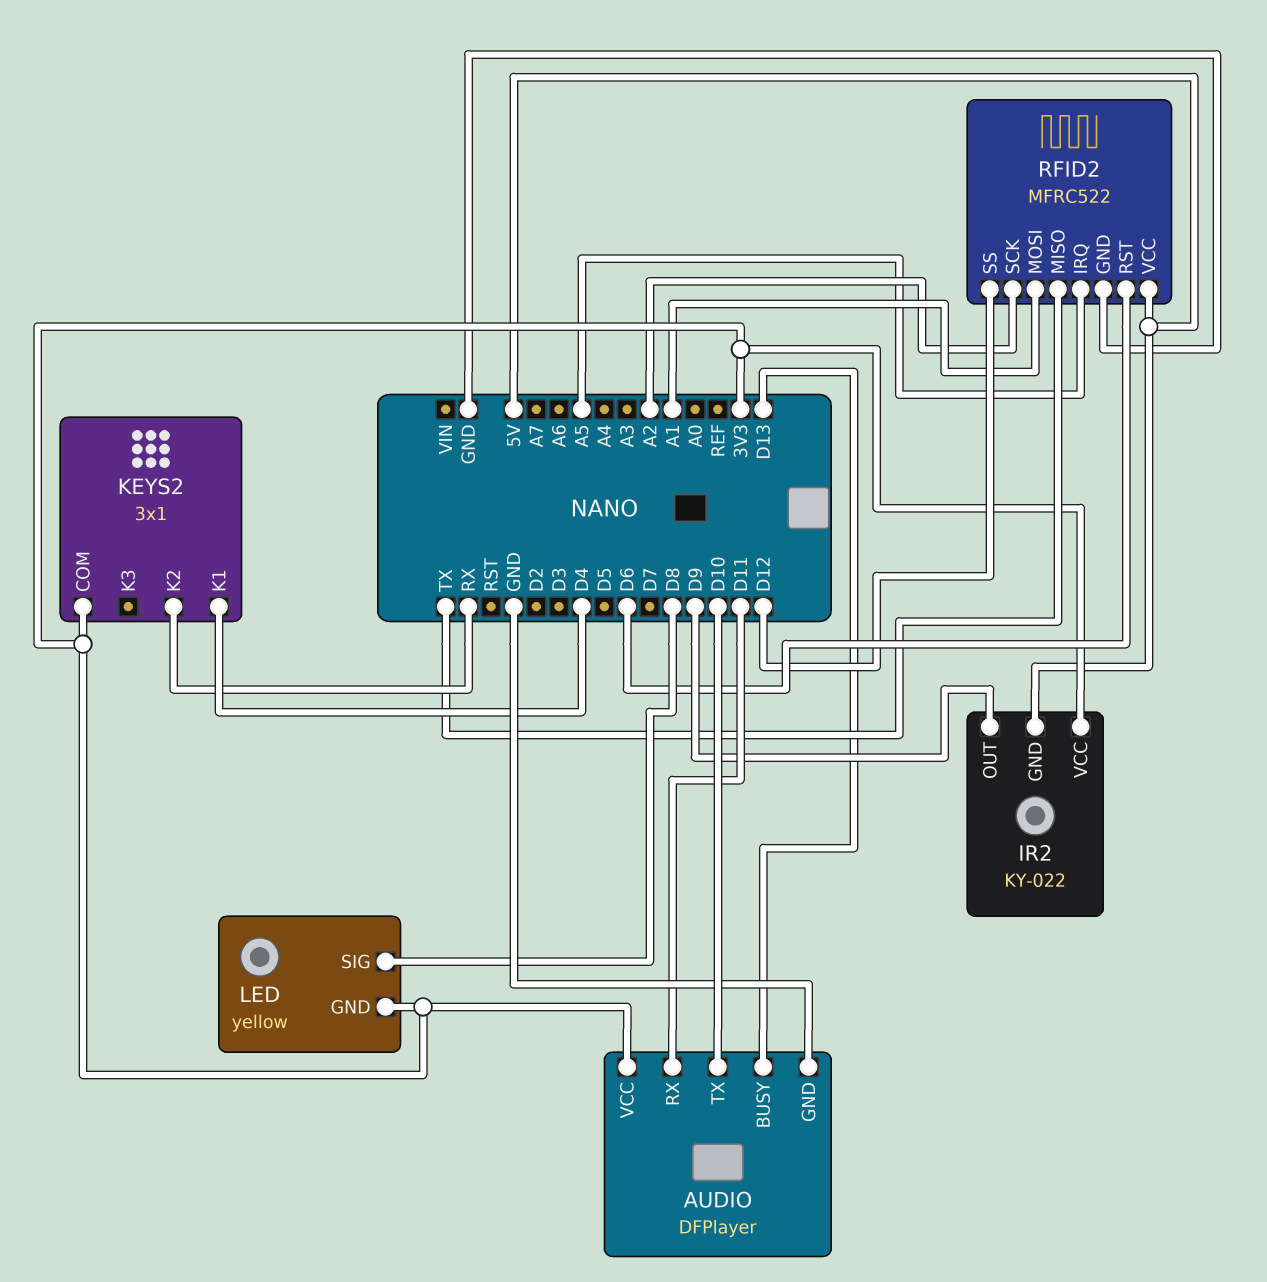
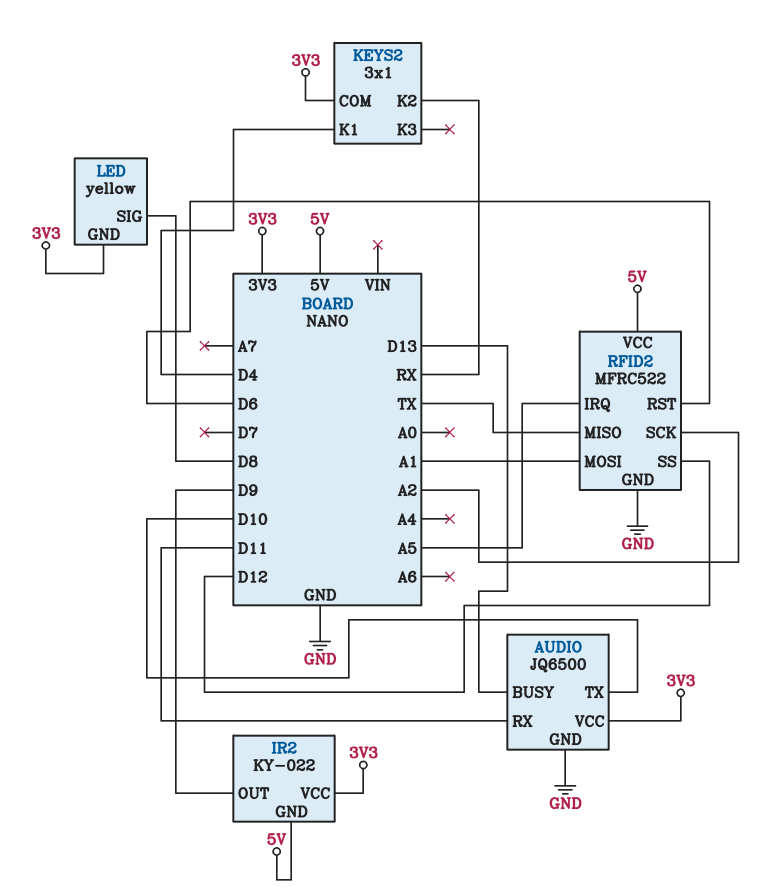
AUDIO: DFPlayer -> JQ6500

